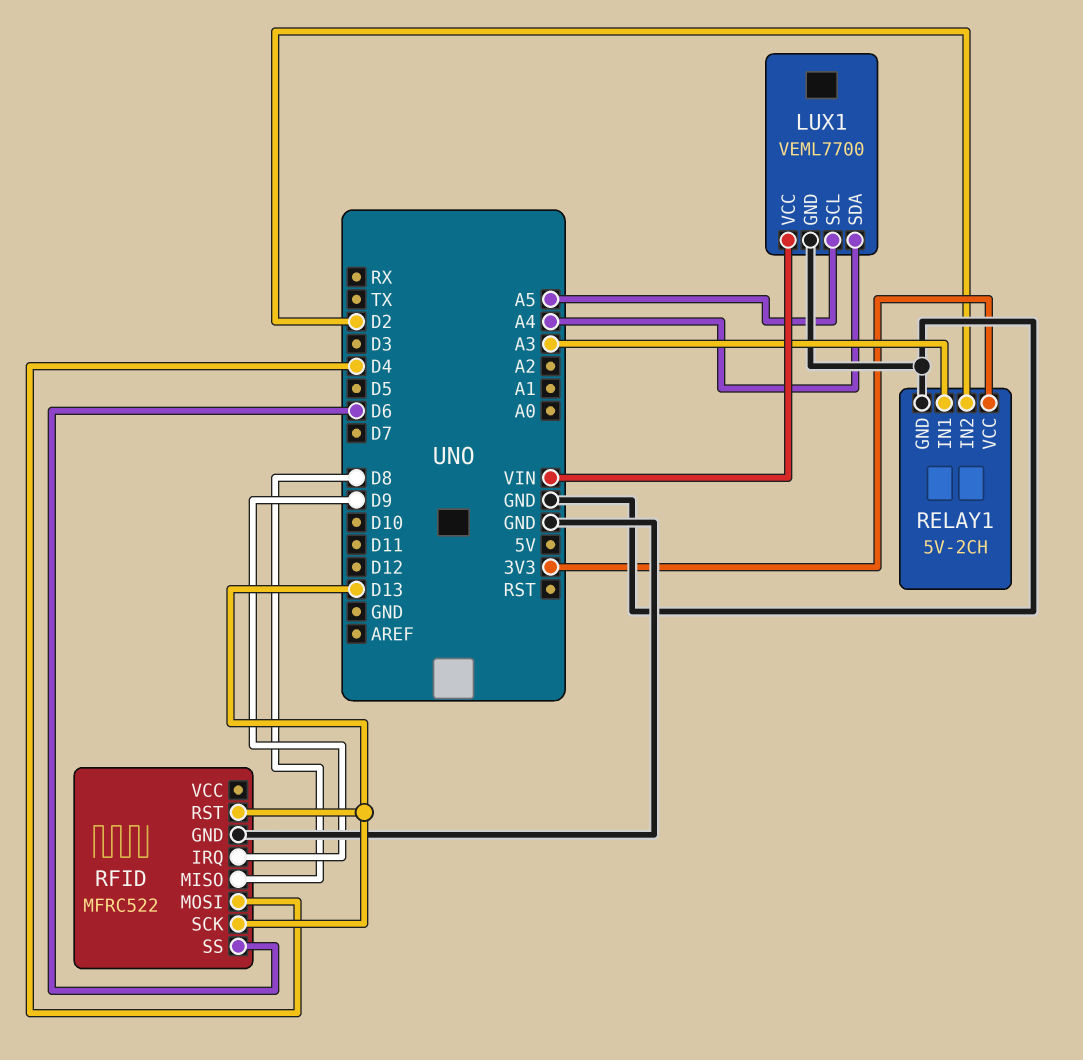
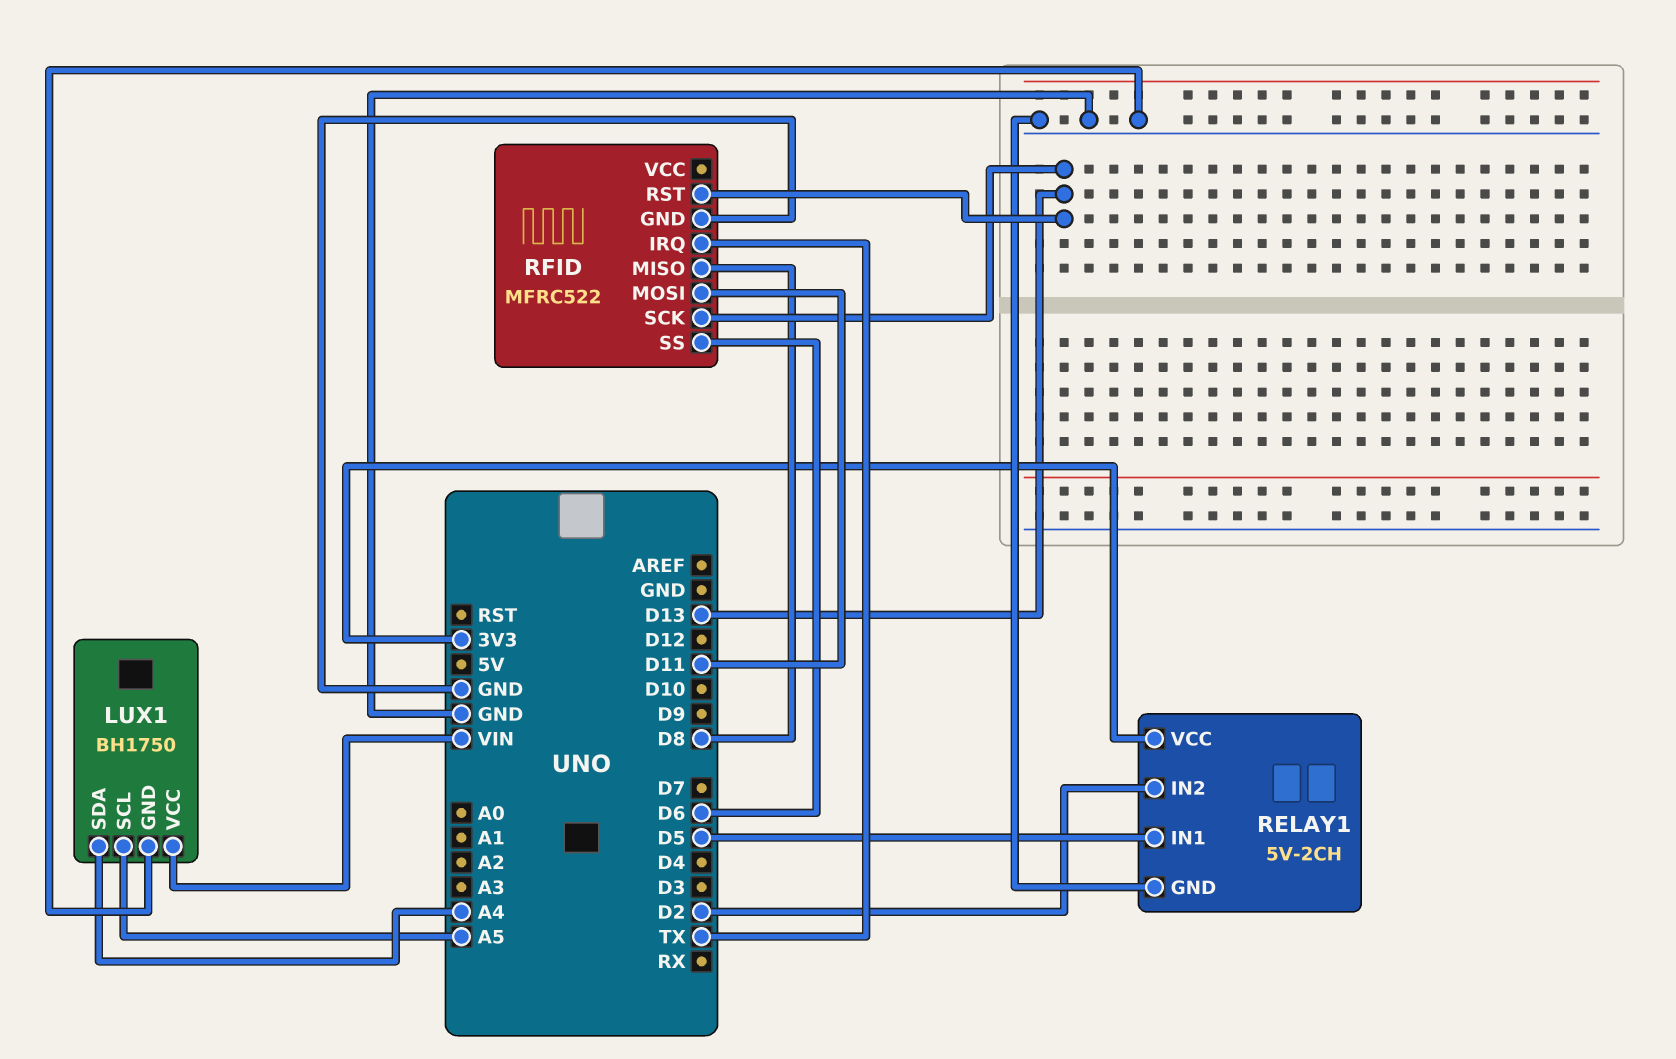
LUX1: VEML7700 -> BH1750
RELAY1 pin IN1: A3 -> D5
RFID pin IRQ: D9 -> TX
RFID pin MOSI: D4 -> D11

